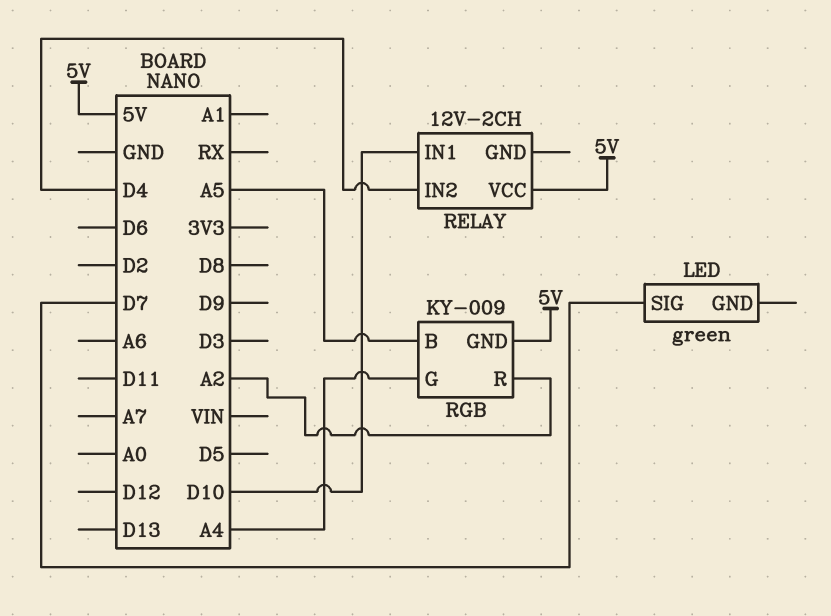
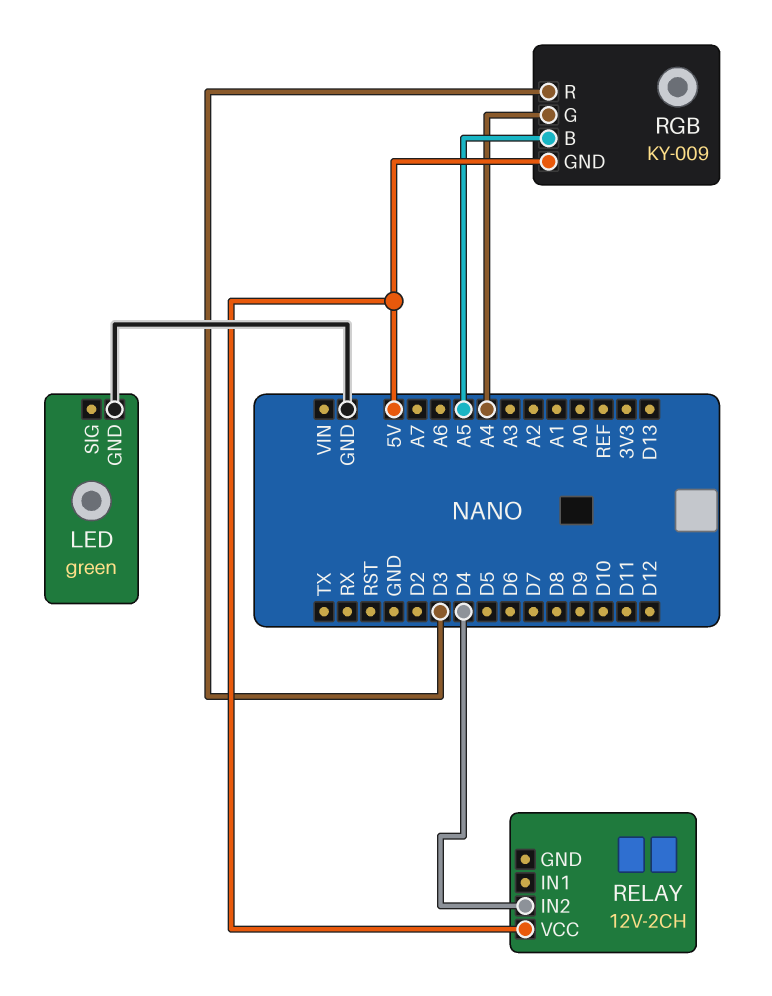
LED pin GND: none -> GND
LED pin SIG: D7 -> none
RELAY pin IN1: D10 -> none
RGB pin R: A2 -> D3

